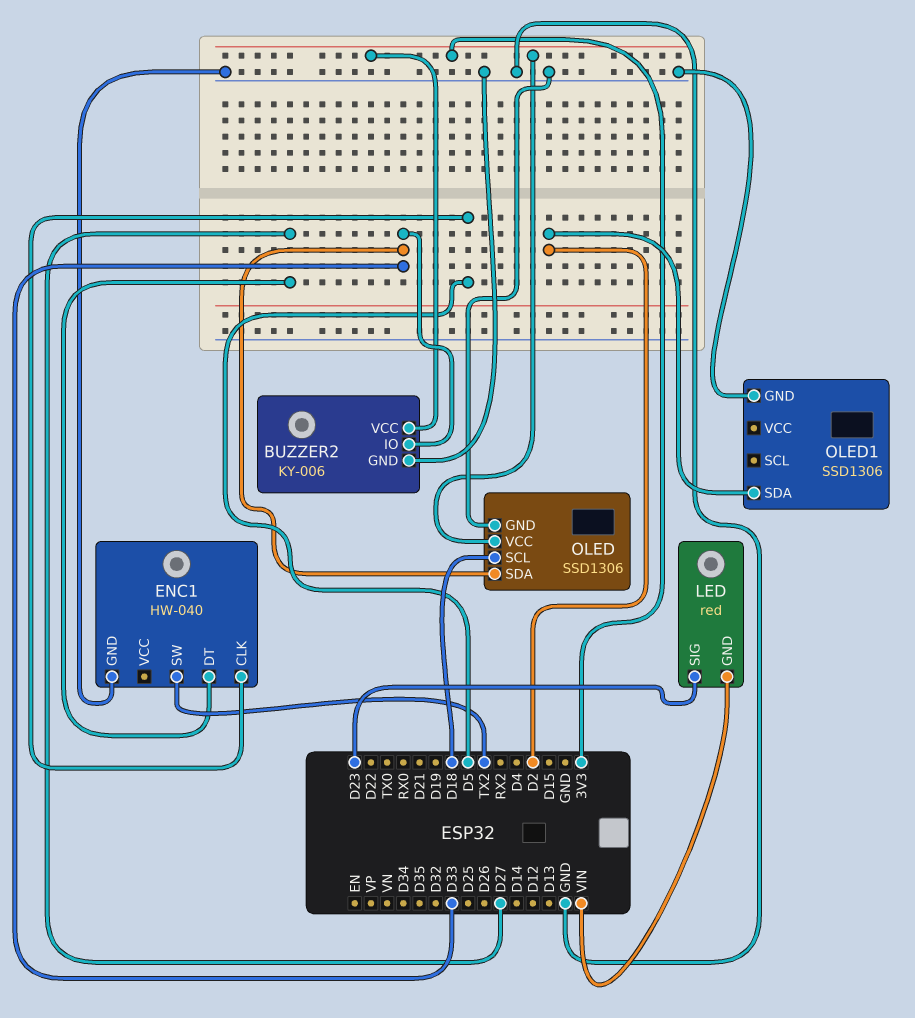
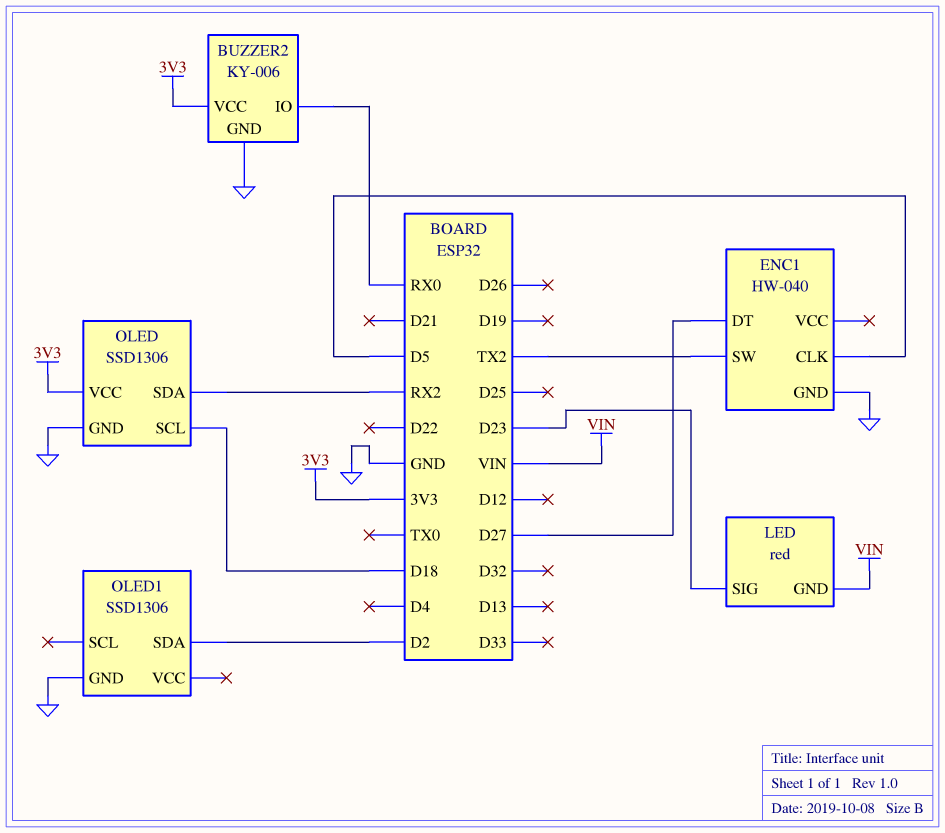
BUZZER2 pin IO: D33 -> RX0
OLED pin SDA: D33 -> RX2

